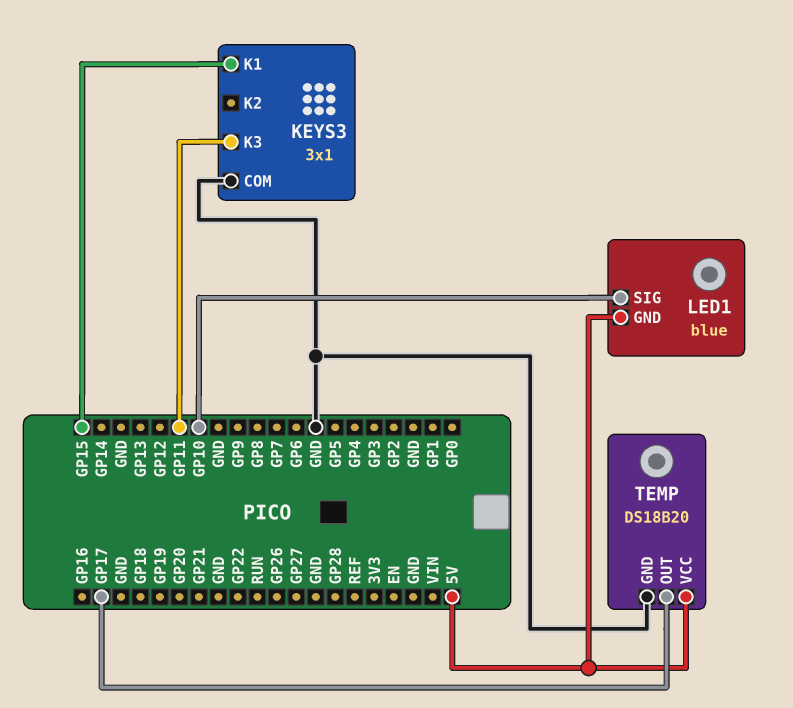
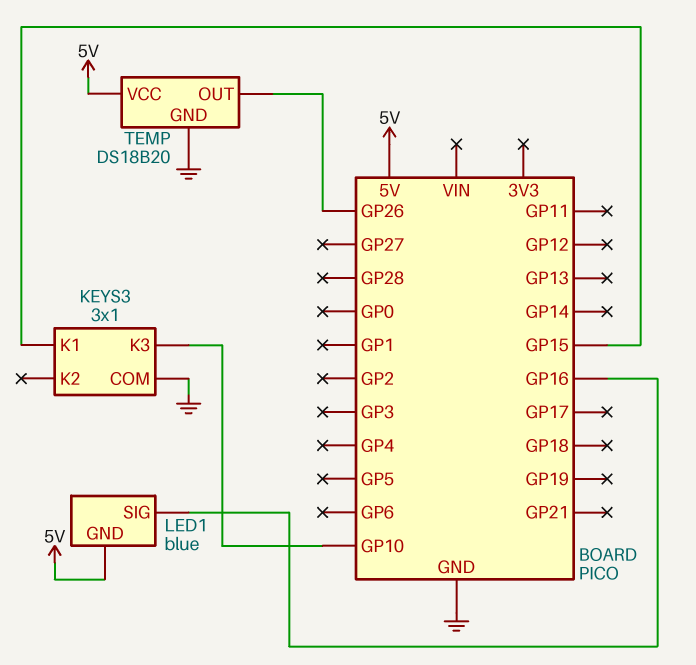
KEYS3 pin K3: GP11 -> GP10
LED1 pin SIG: GP10 -> GP16
TEMP pin OUT: GP17 -> GP26

